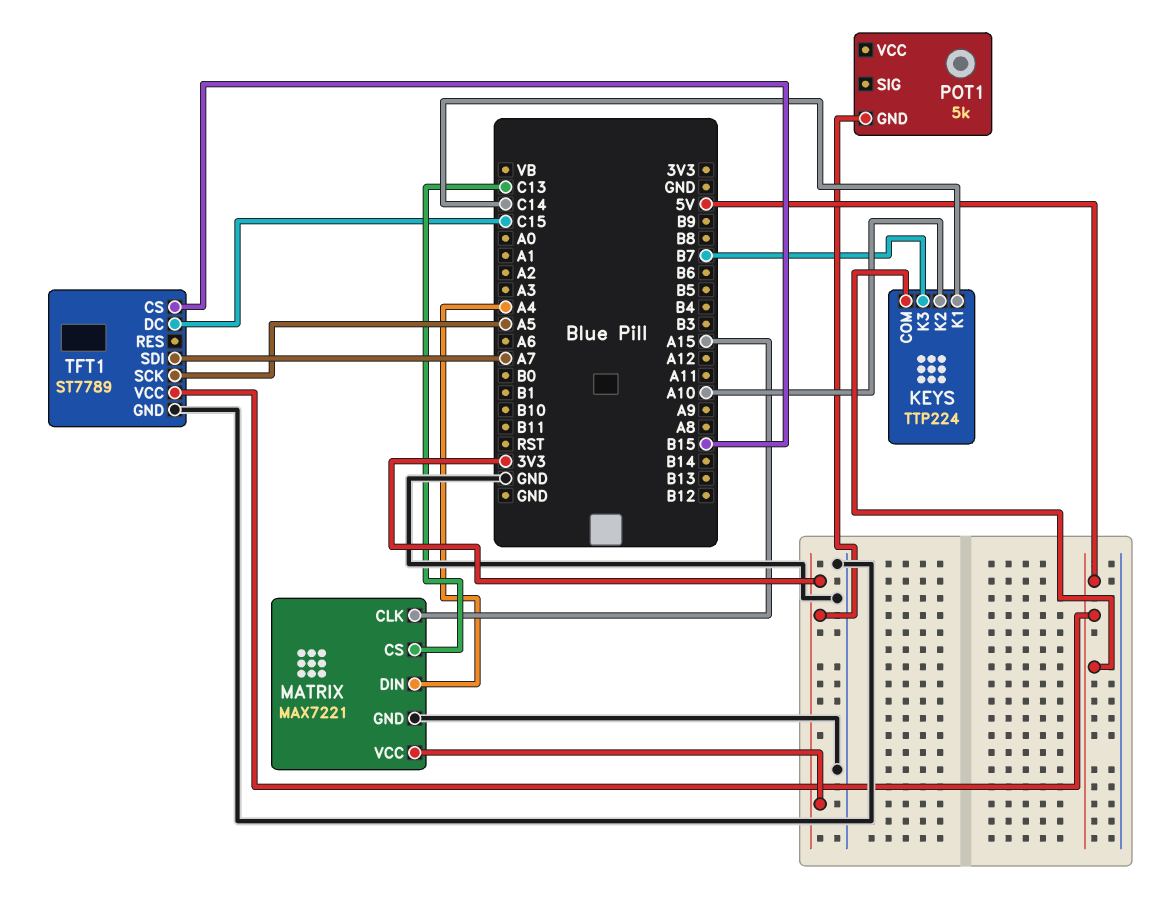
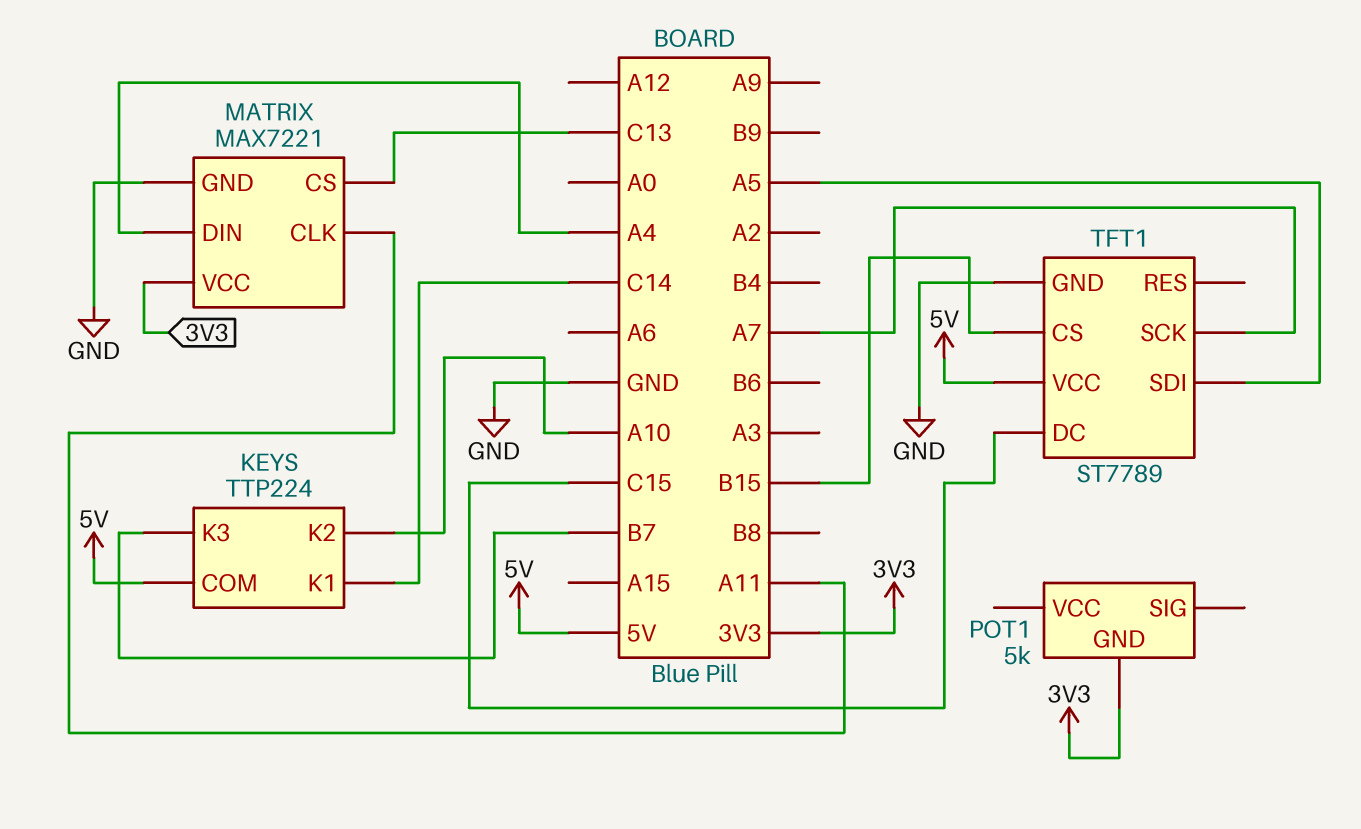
MATRIX pin CLK: A15 -> A11
TFT1 pin SCK: A5 -> A7
TFT1 pin SDI: A7 -> A5

